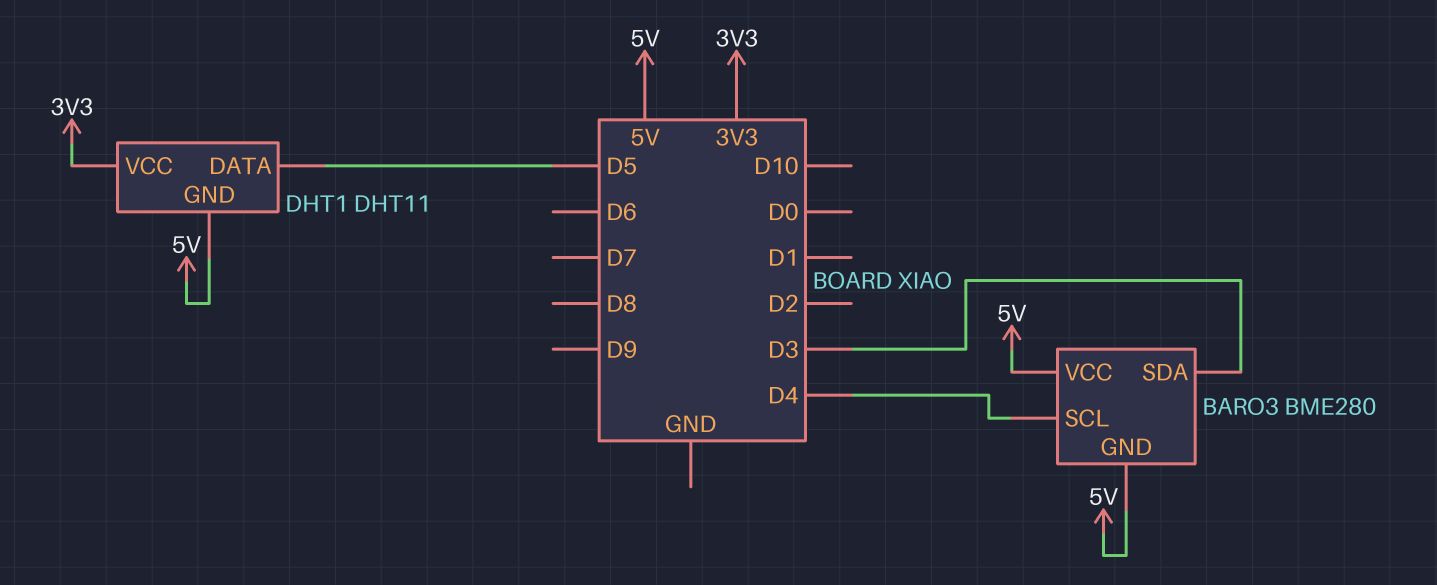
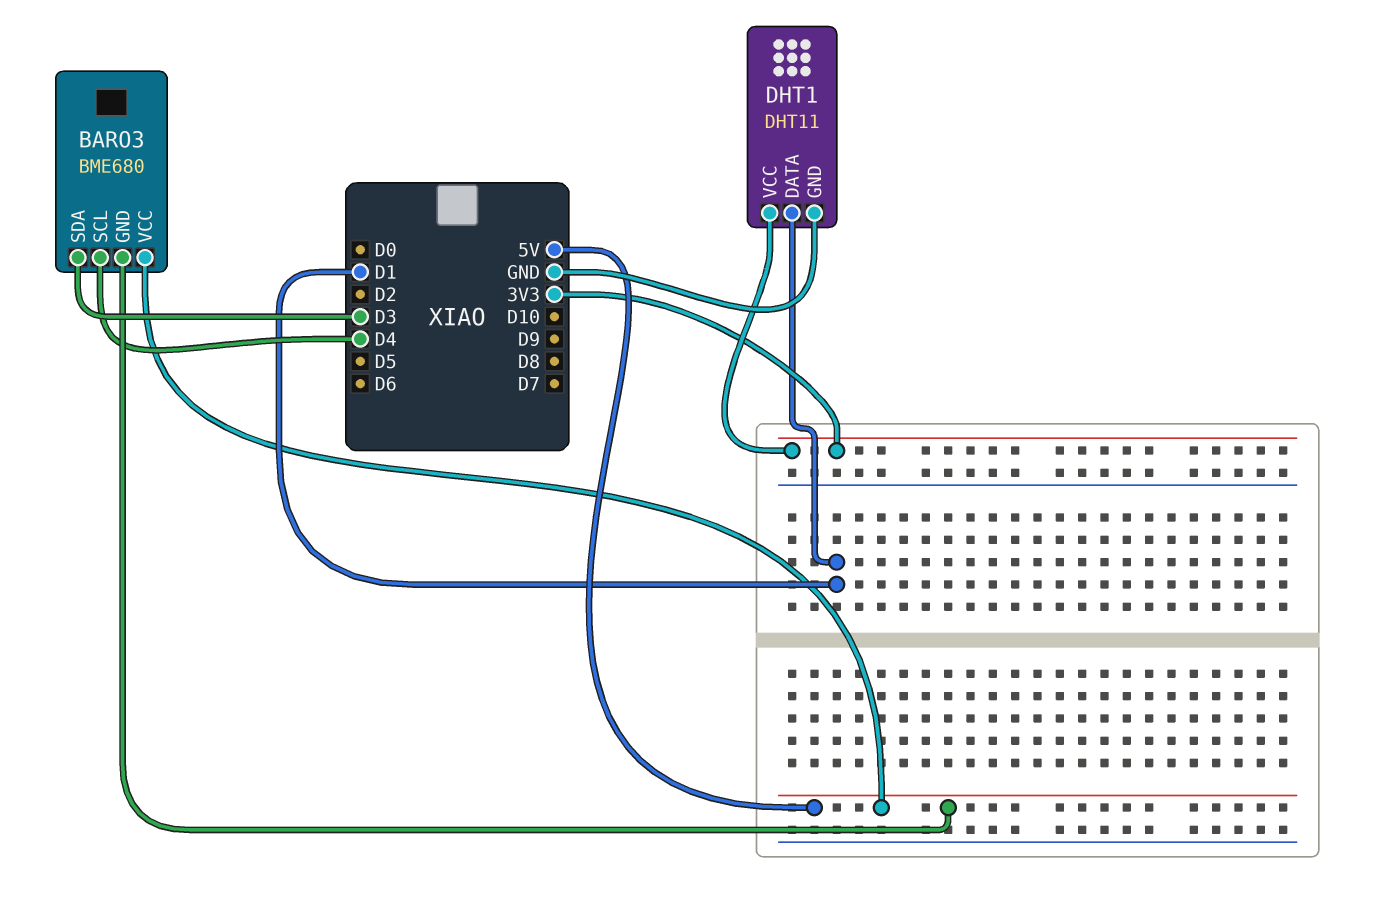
BARO3: BME280 -> BME680
DHT1 pin DATA: D5 -> D1
DHT1 pin GND: 5V -> GND

